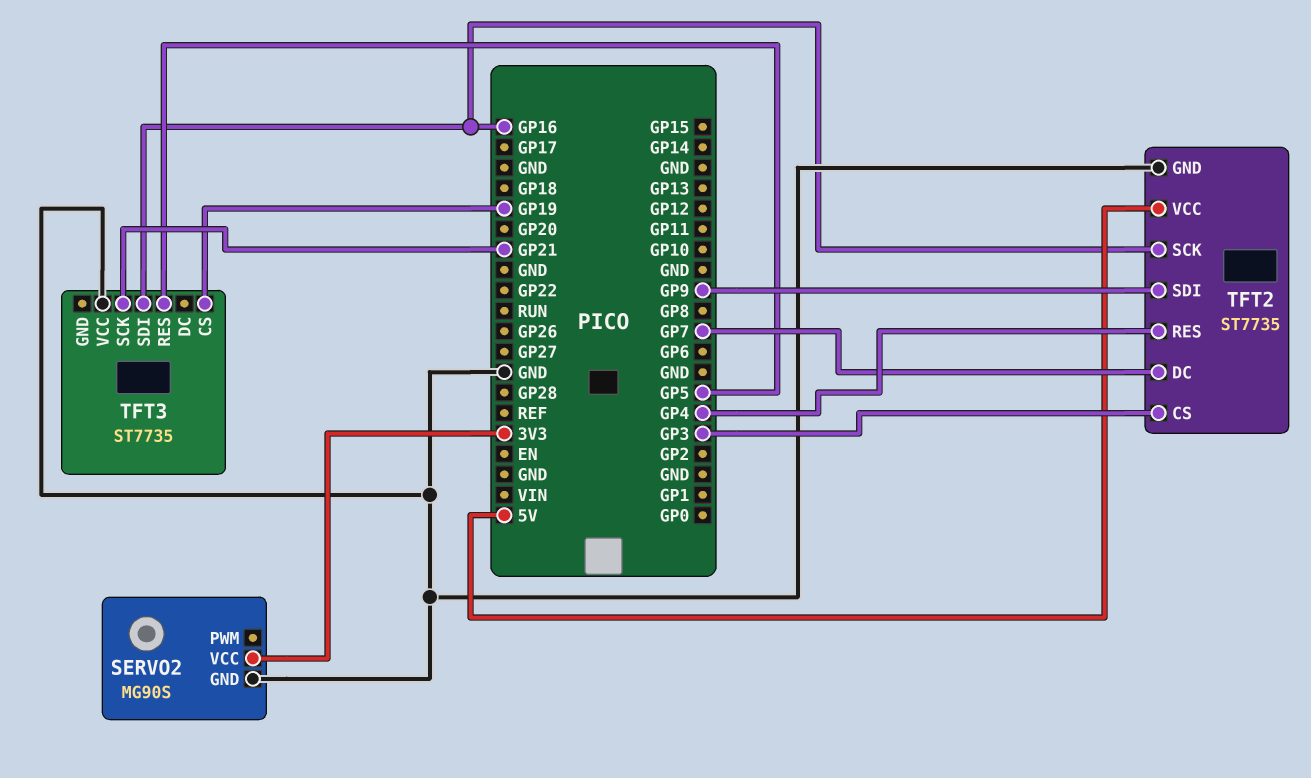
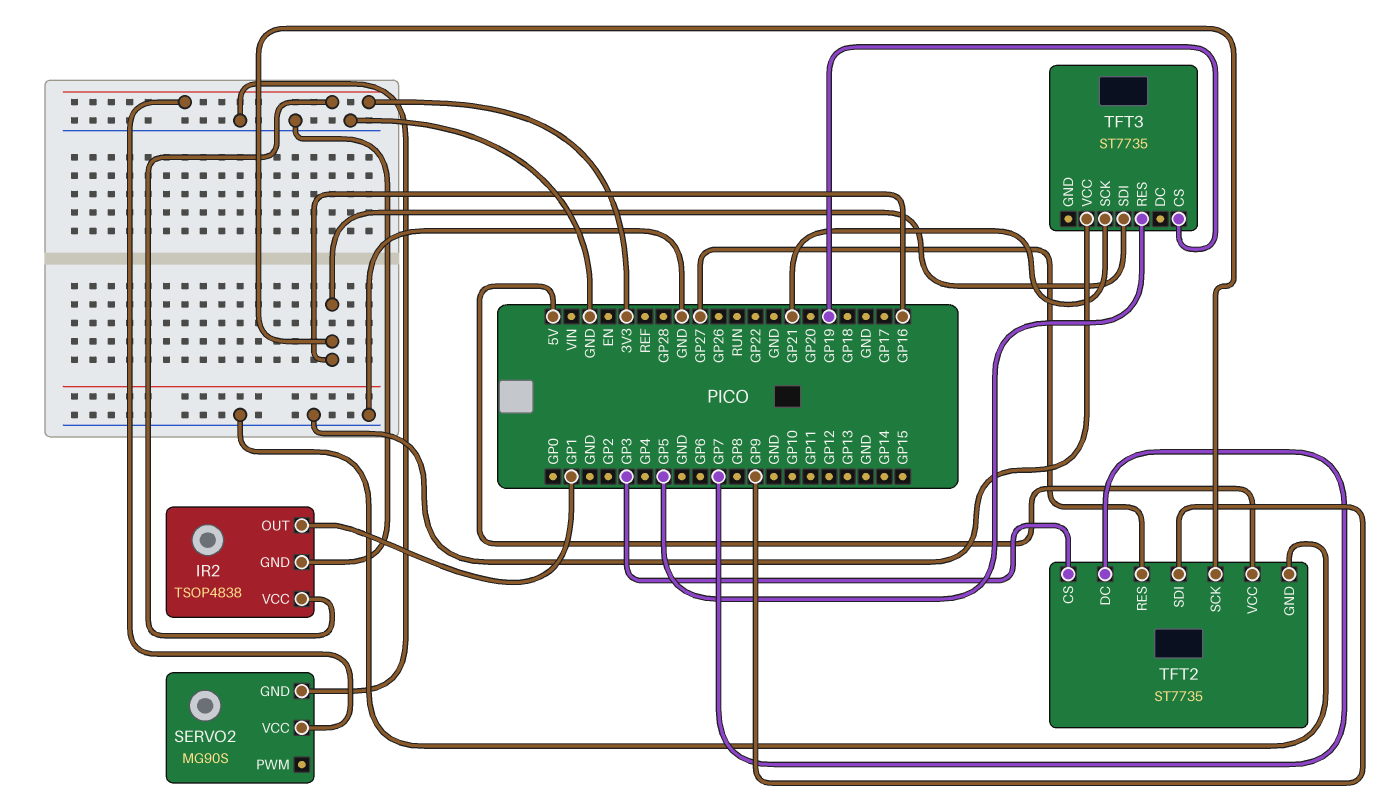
IR2: none -> TSOP4838
IR2 pin GND: none -> GND
IR2 pin OUT: none -> GP1
IR2 pin VCC: none -> 3V3
TFT2 pin RES: GP4 -> GP27

